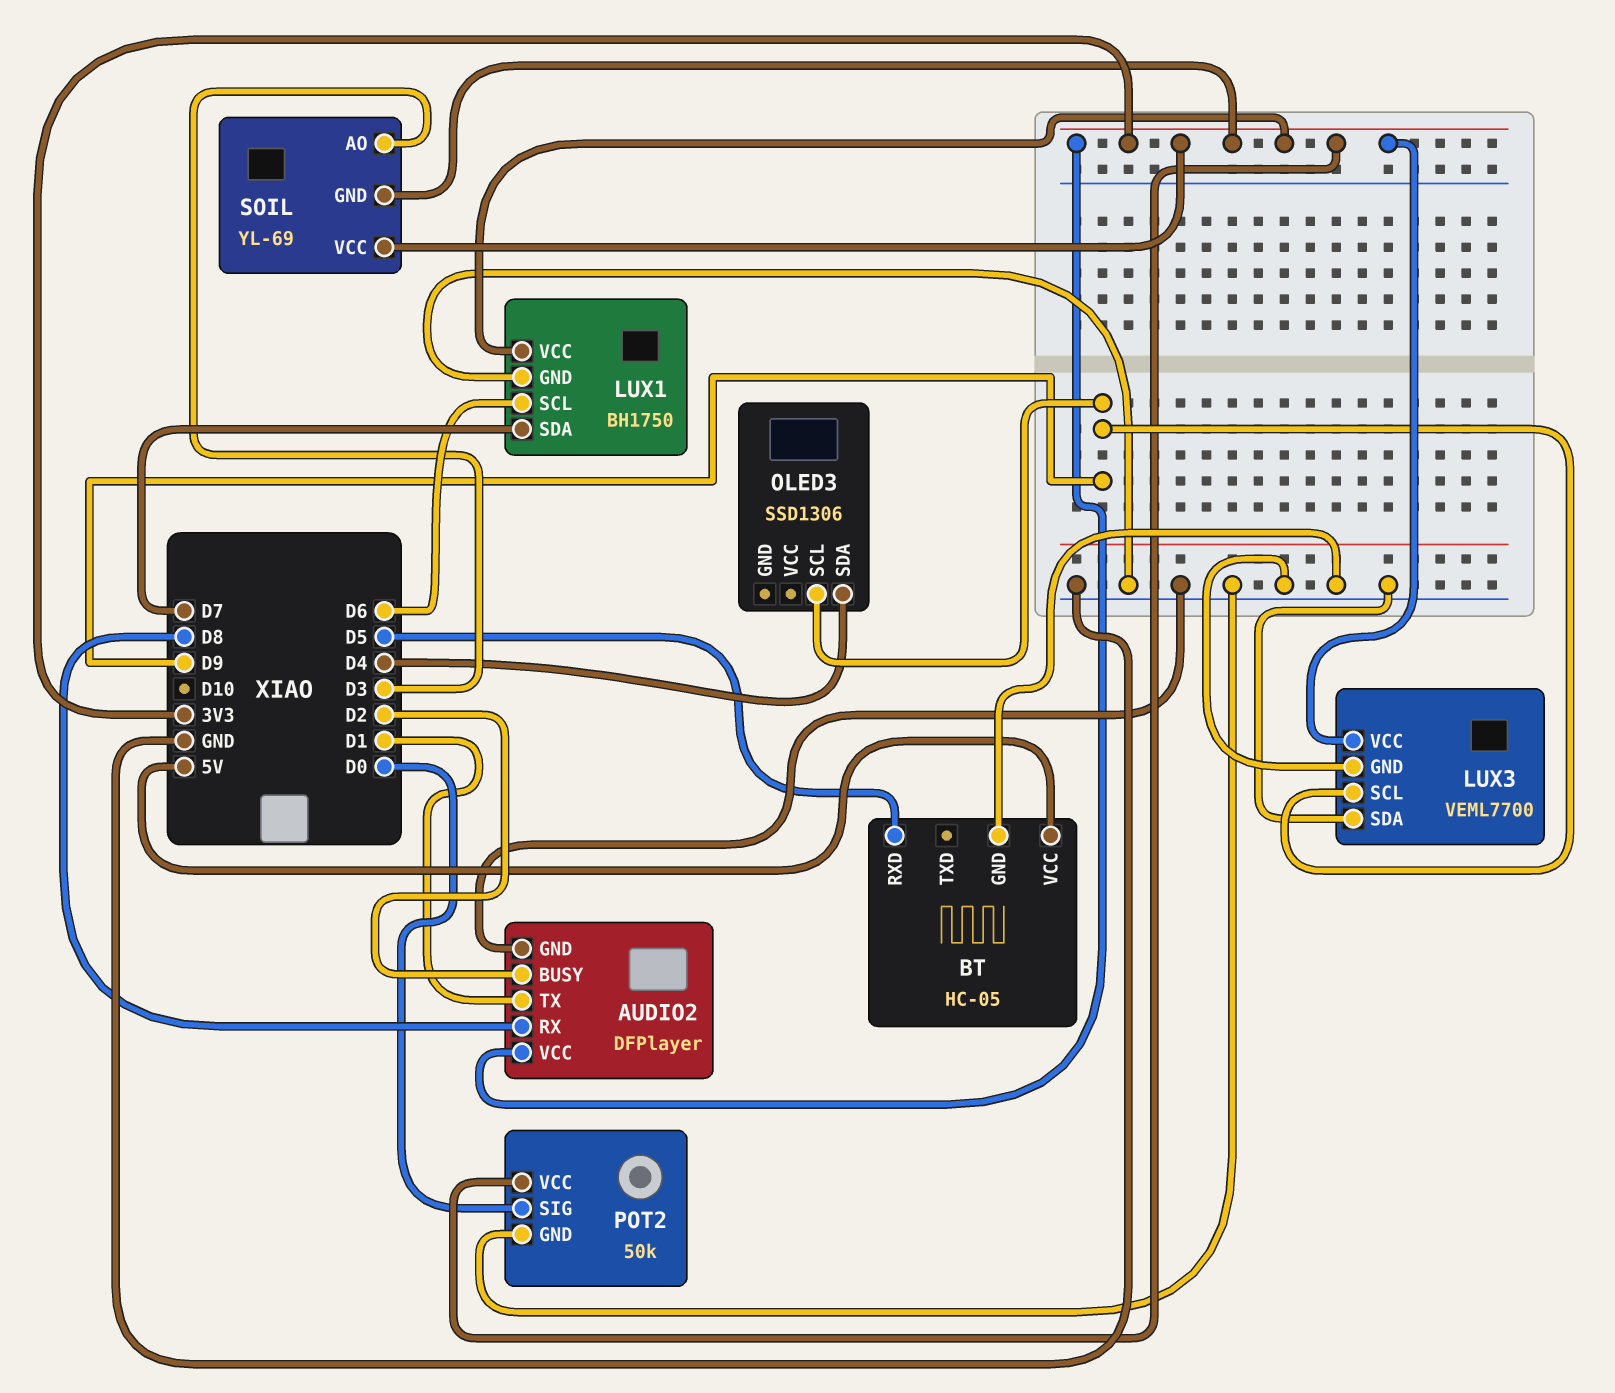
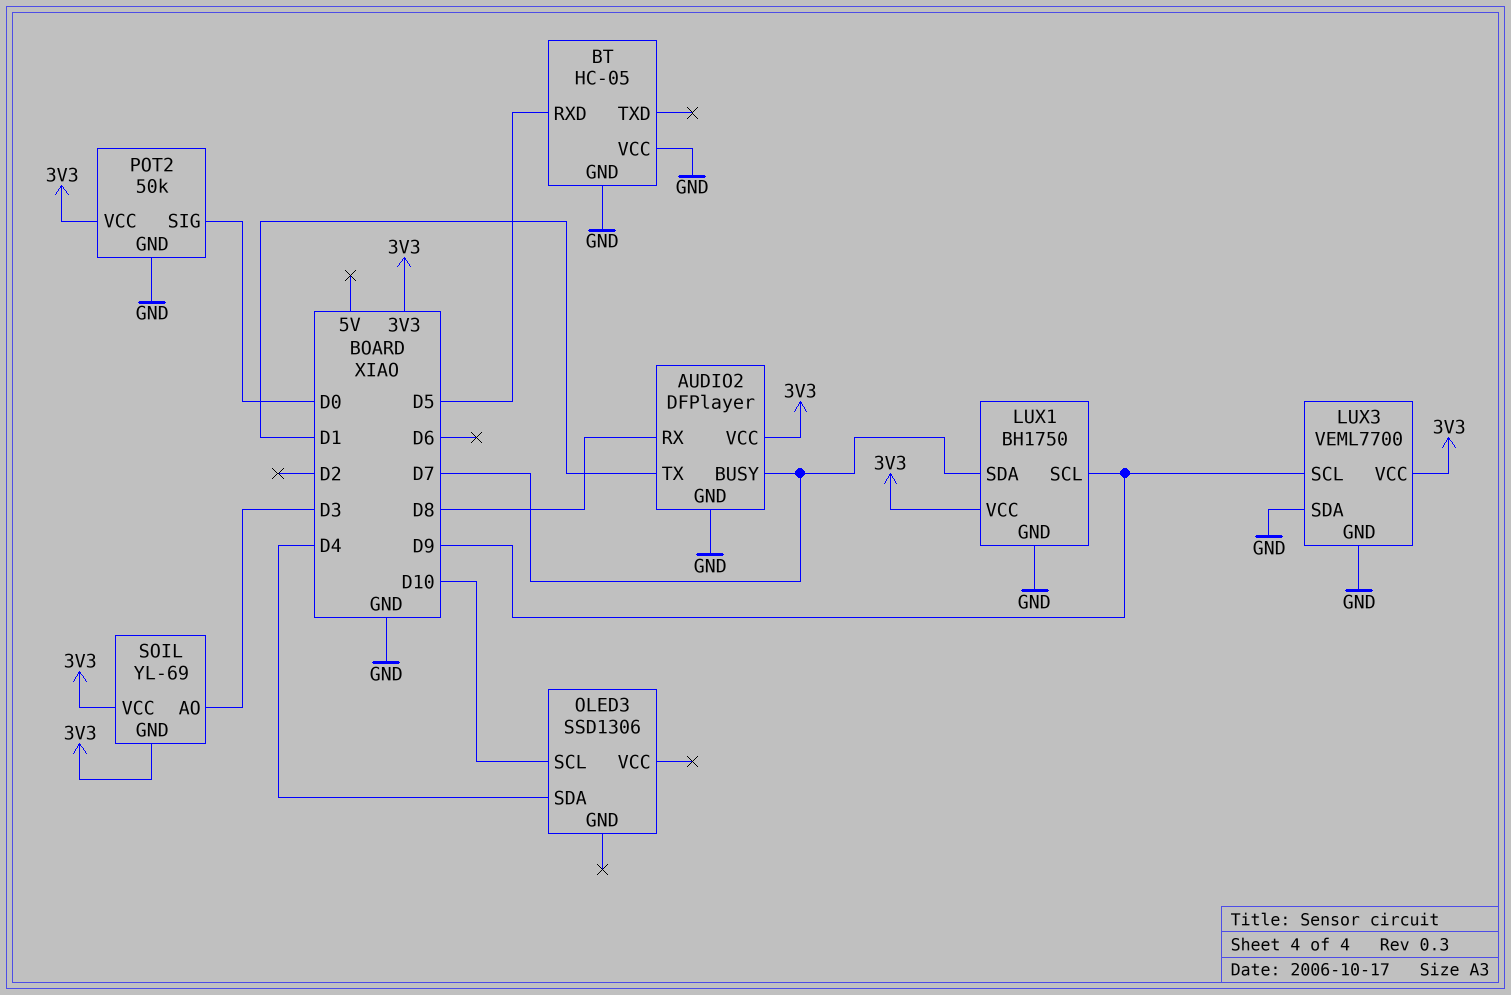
AUDIO2 pin BUSY: D2 -> D7
BT pin VCC: 5V -> GND
LUX1 pin SCL: D6 -> D9
OLED3 pin SCL: D9 -> D10

